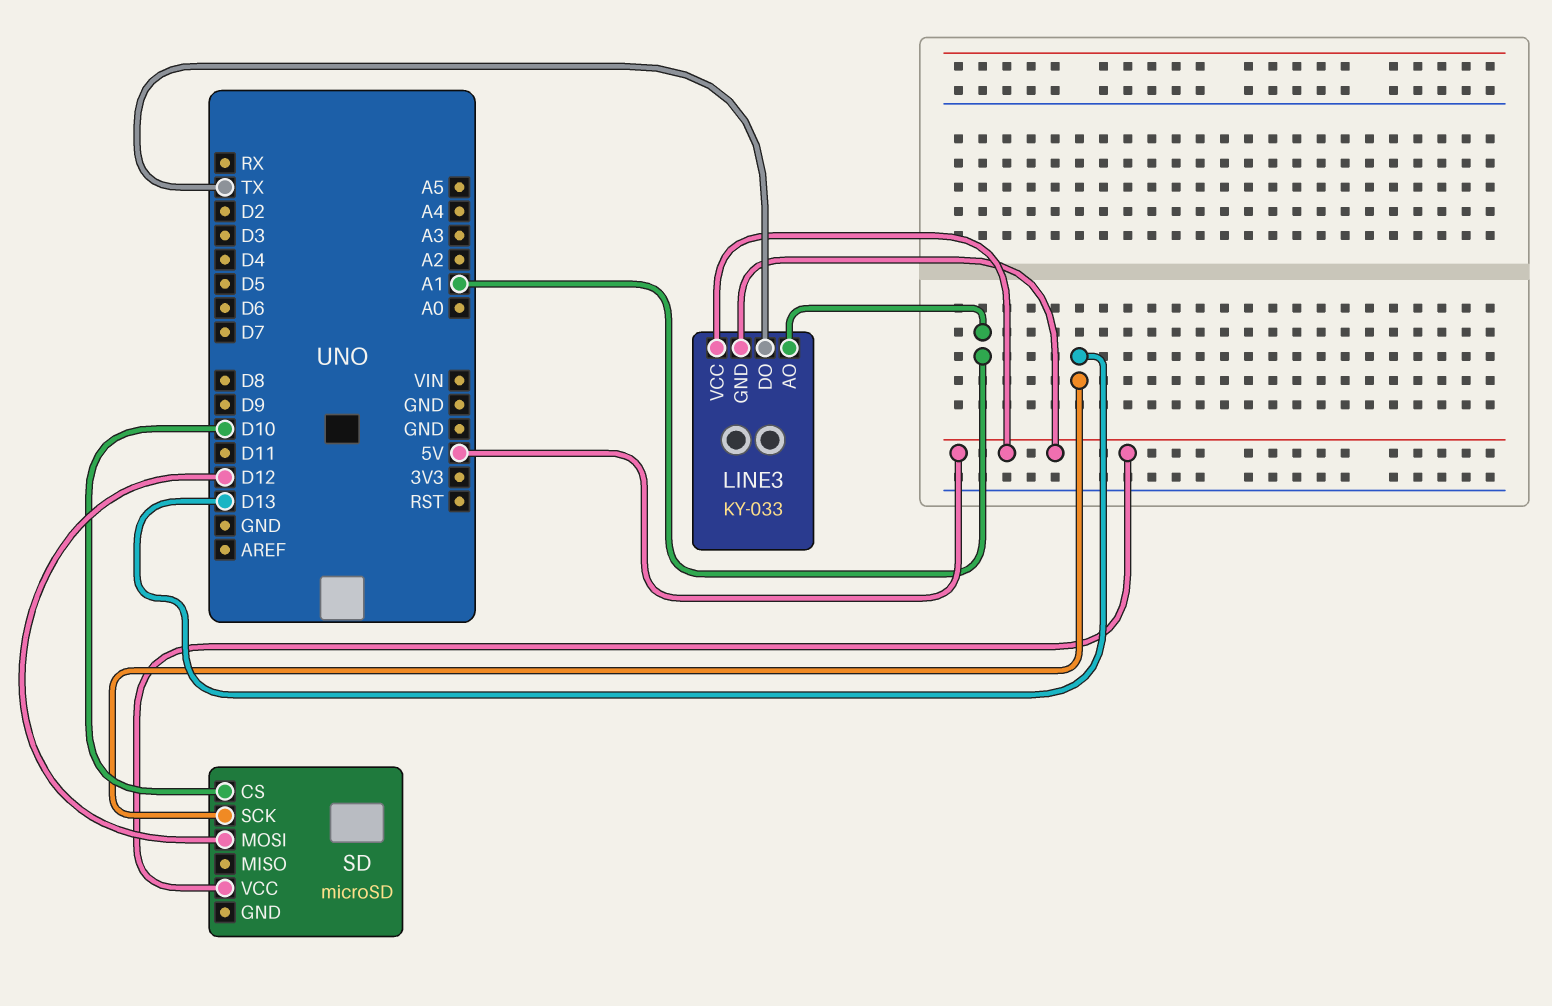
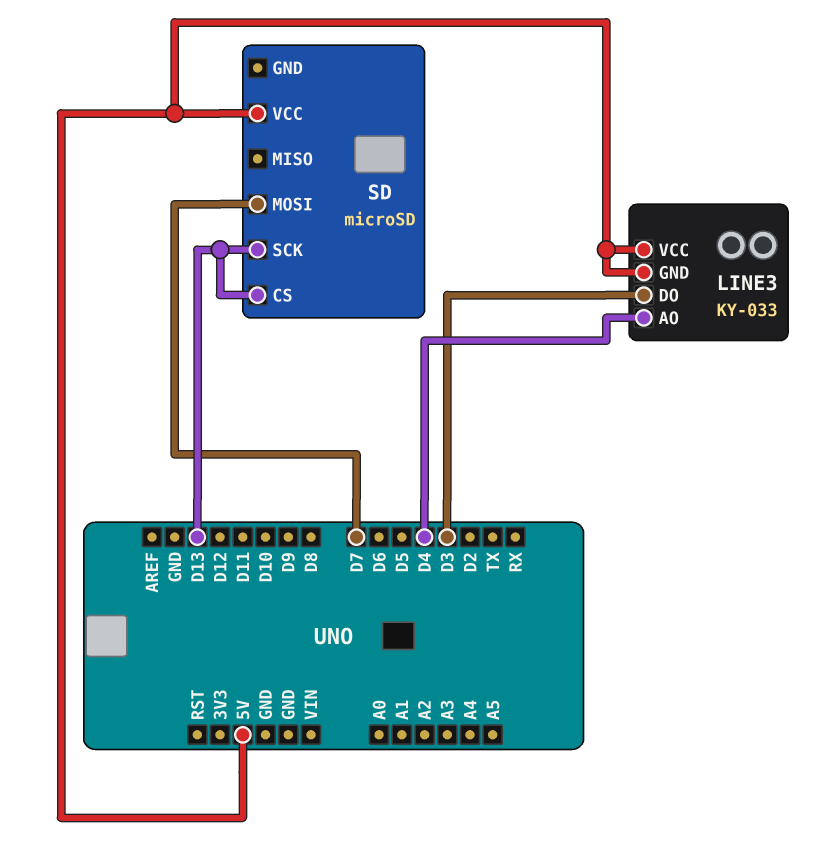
LINE3 pin AO: A1 -> D4
LINE3 pin DO: TX -> D3
SD pin CS: D10 -> D13
SD pin MOSI: D12 -> D7

